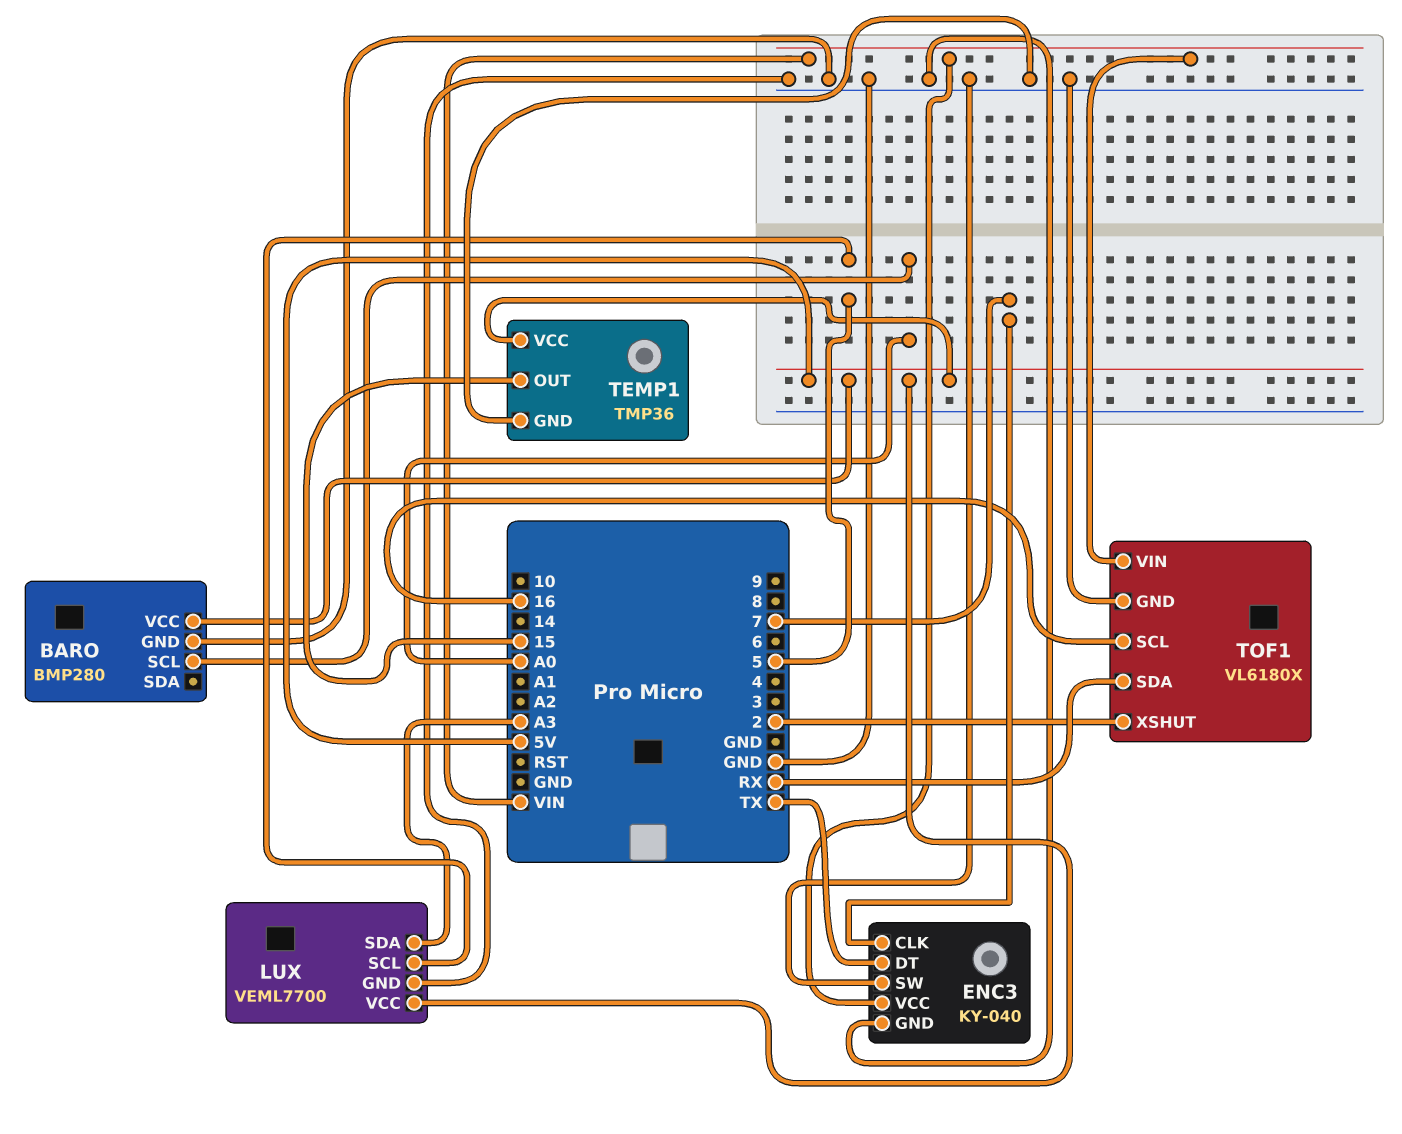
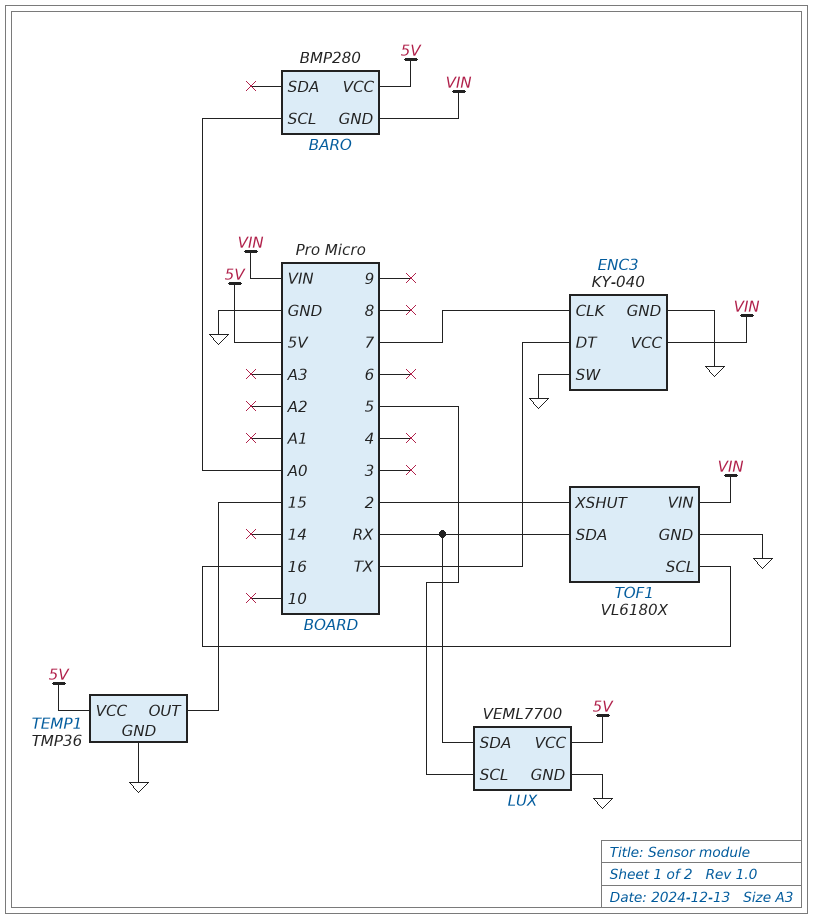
BARO pin GND: GND -> VIN
LUX pin SDA: A3 -> RX

